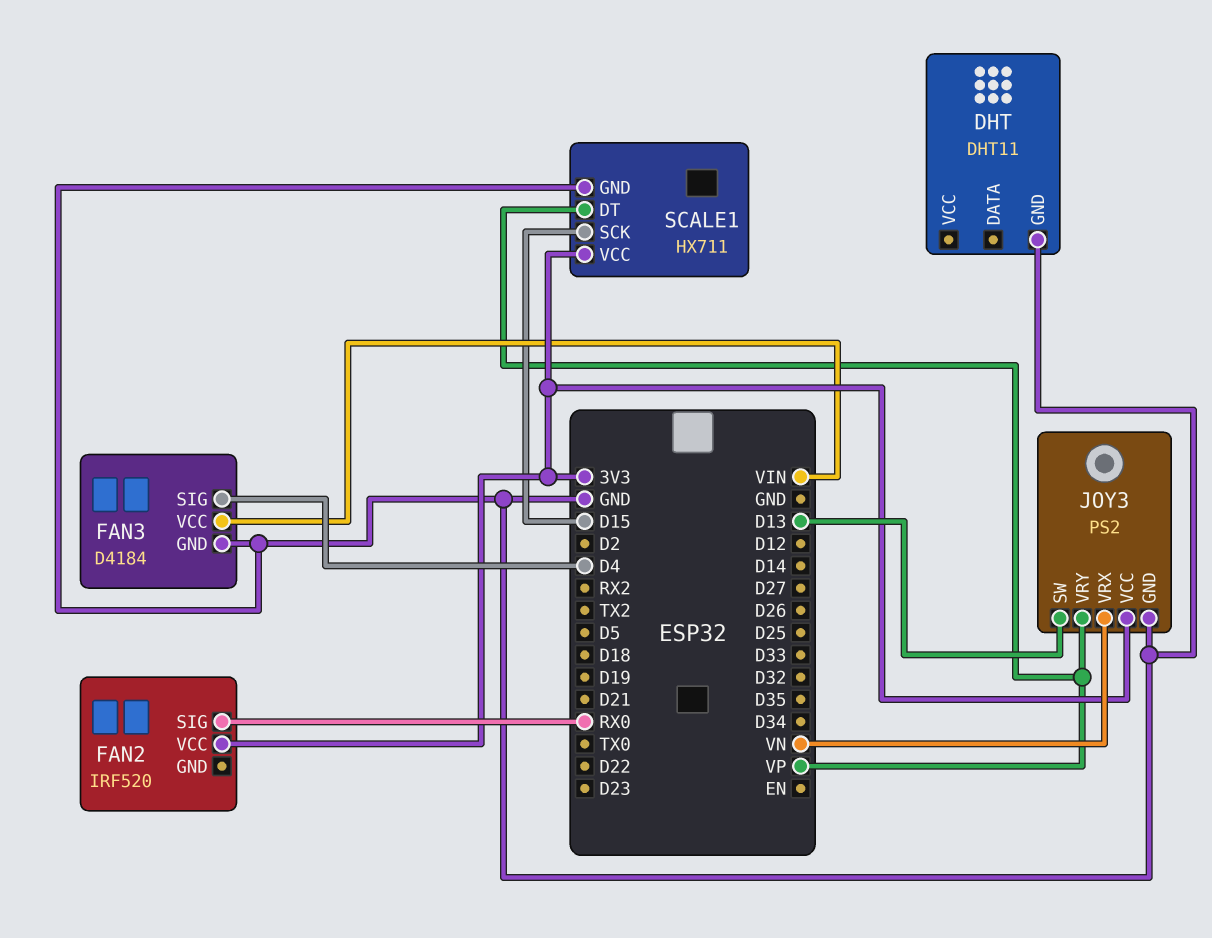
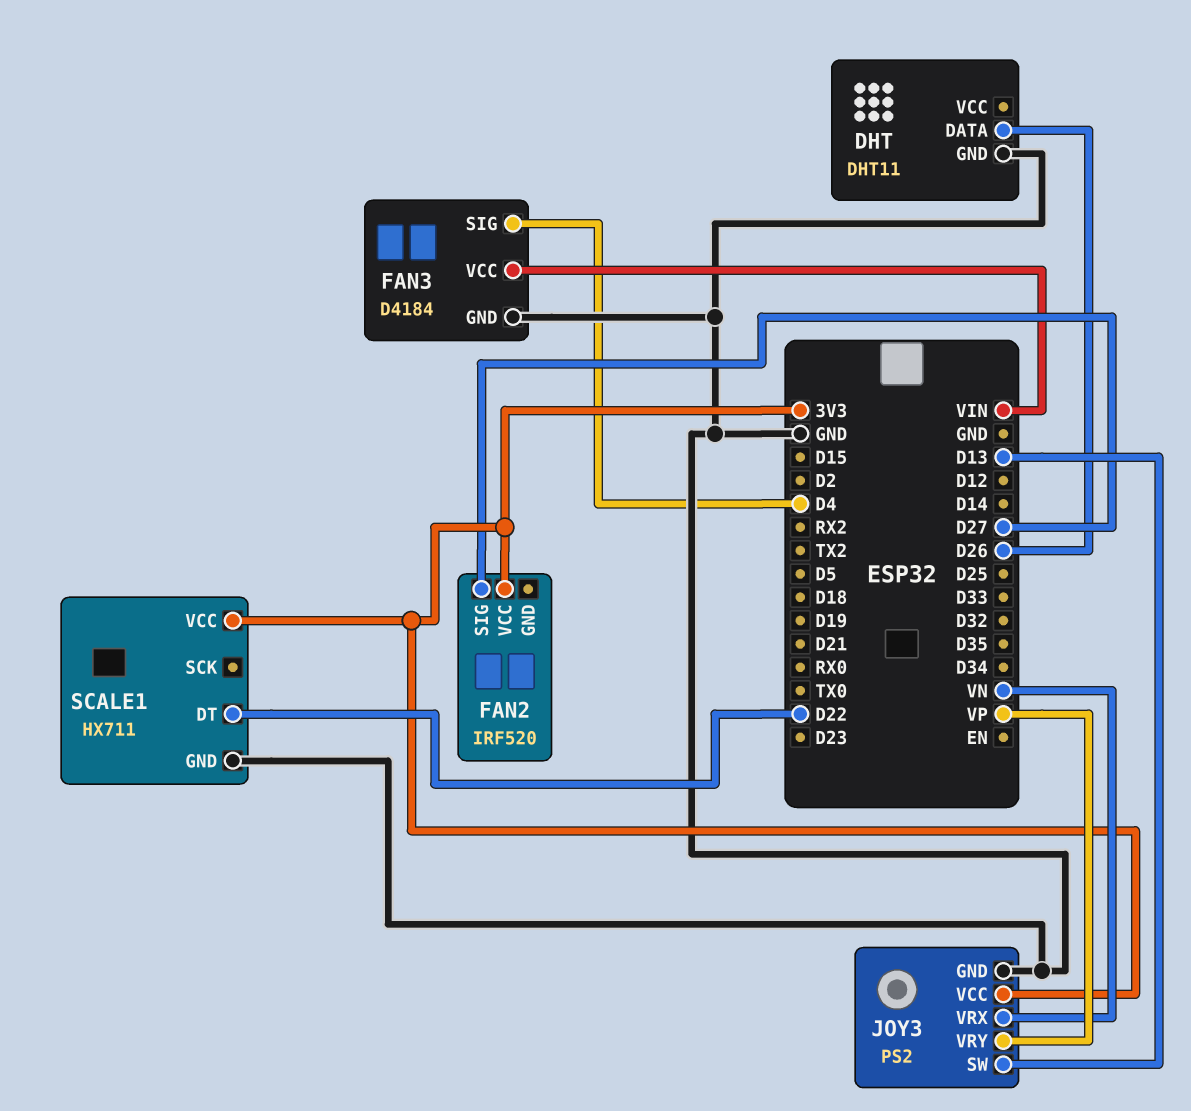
DHT pin DATA: none -> D26
FAN2 pin SIG: RX0 -> D27
SCALE1 pin DT: VP -> D22
SCALE1 pin SCK: D15 -> none

